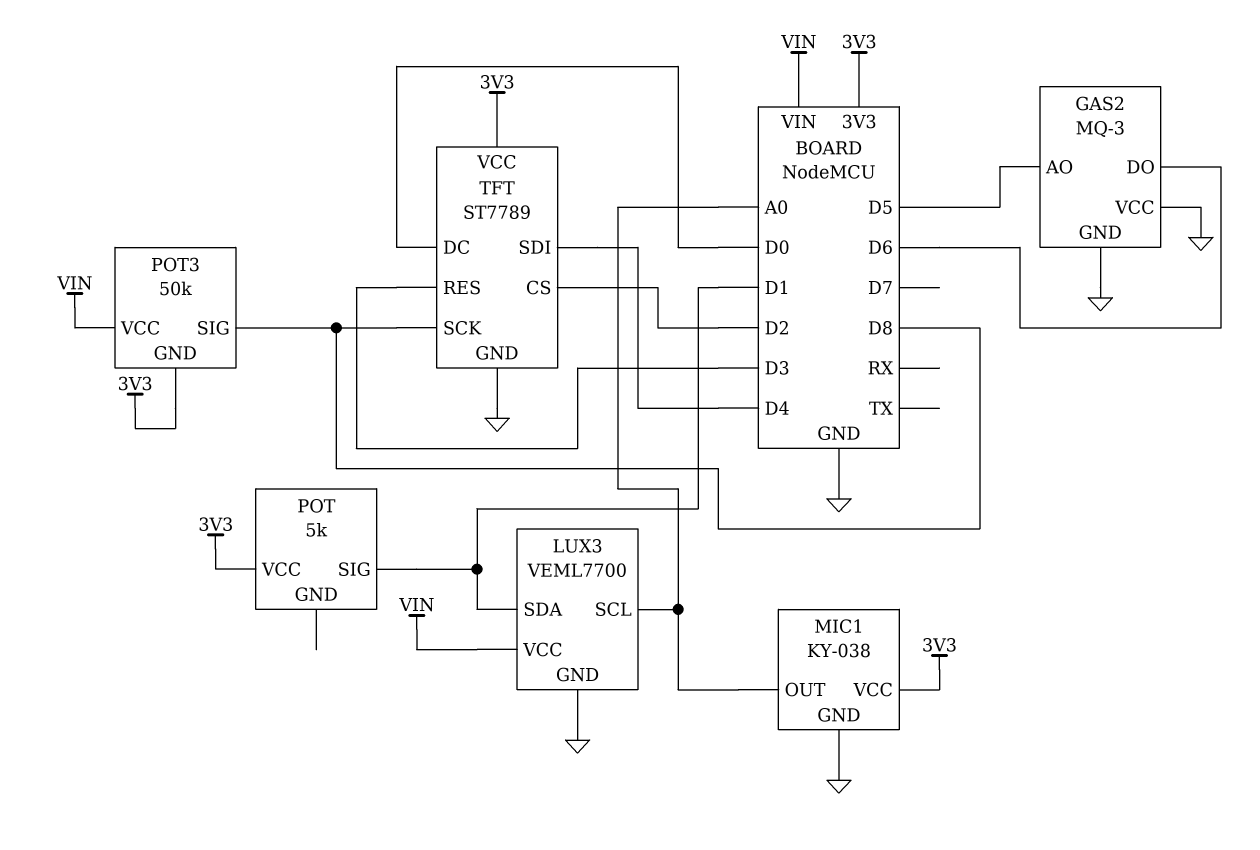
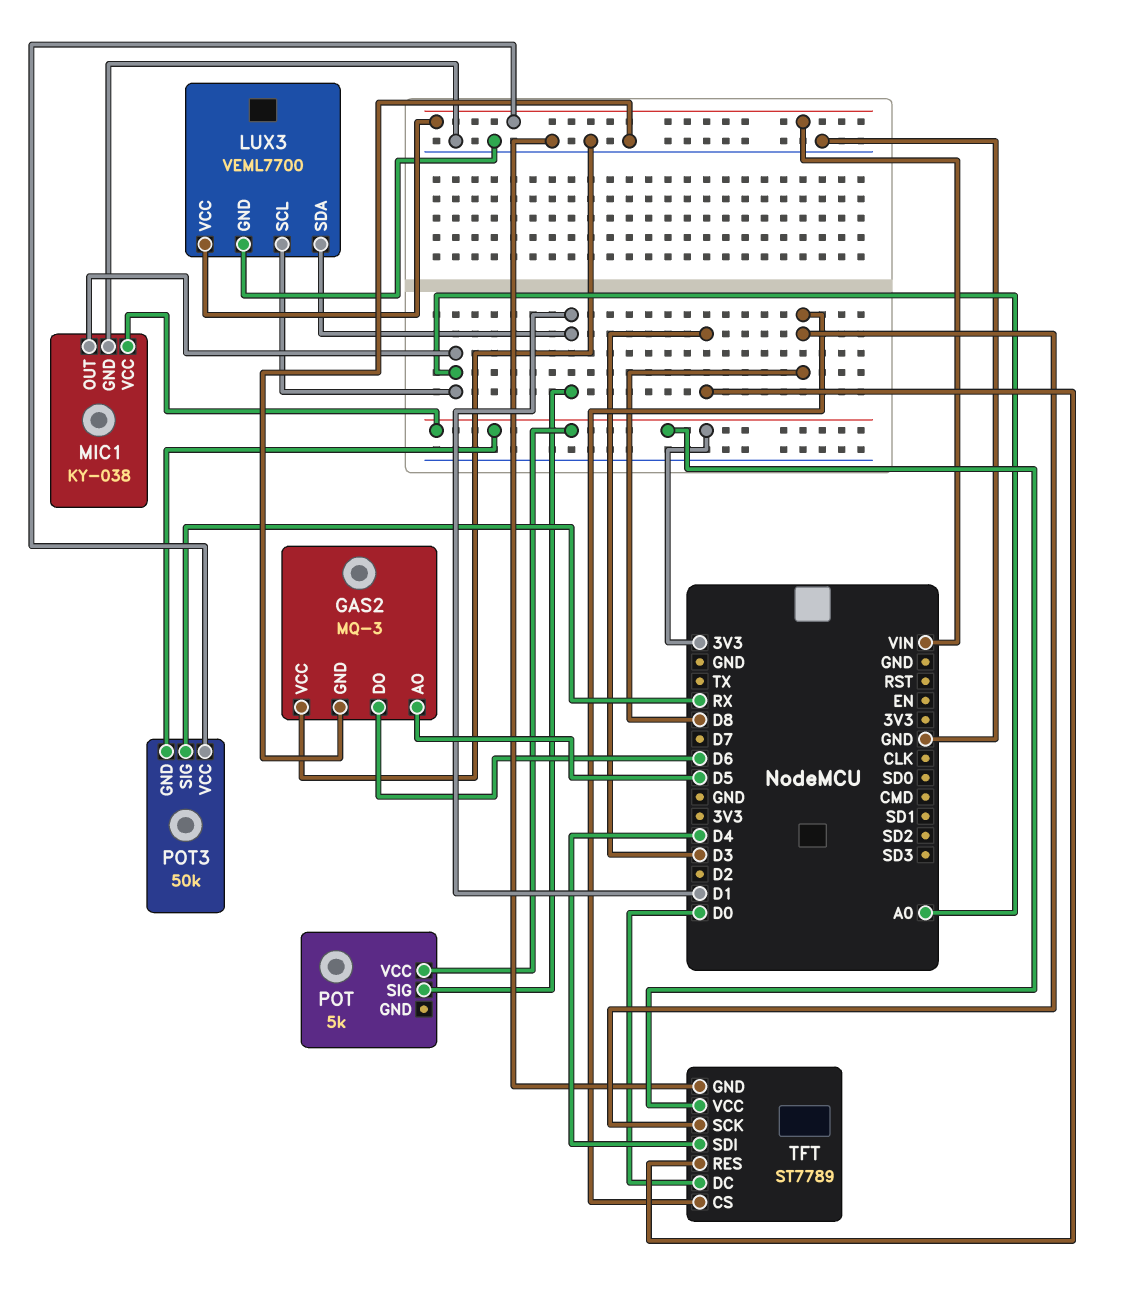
POT3 pin SIG: D8 -> RX
TFT pin CS: D2 -> D8

